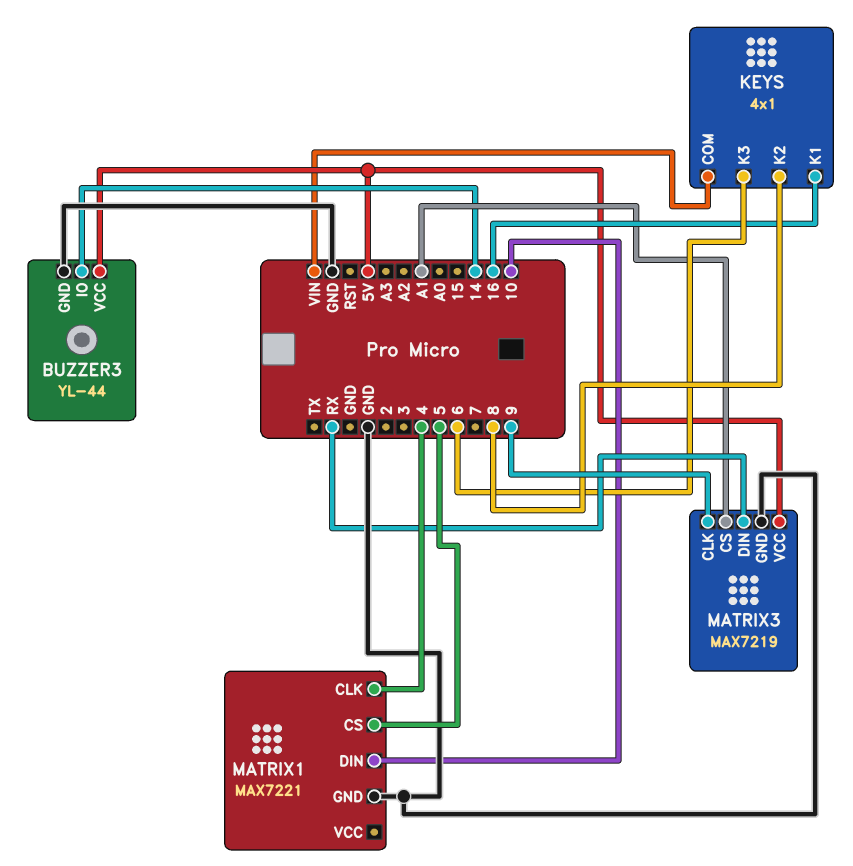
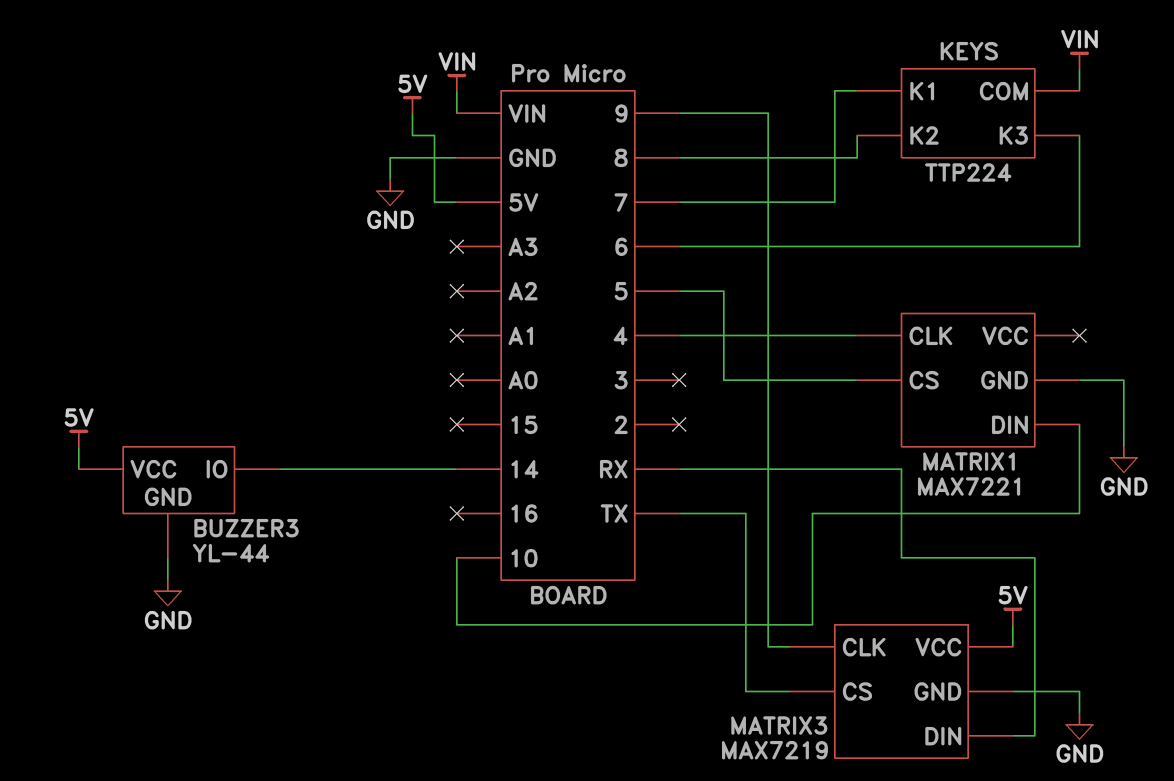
KEYS: 4x1 -> TTP224
KEYS pin K1: 16 -> 7
MATRIX3 pin CS: A1 -> TX

